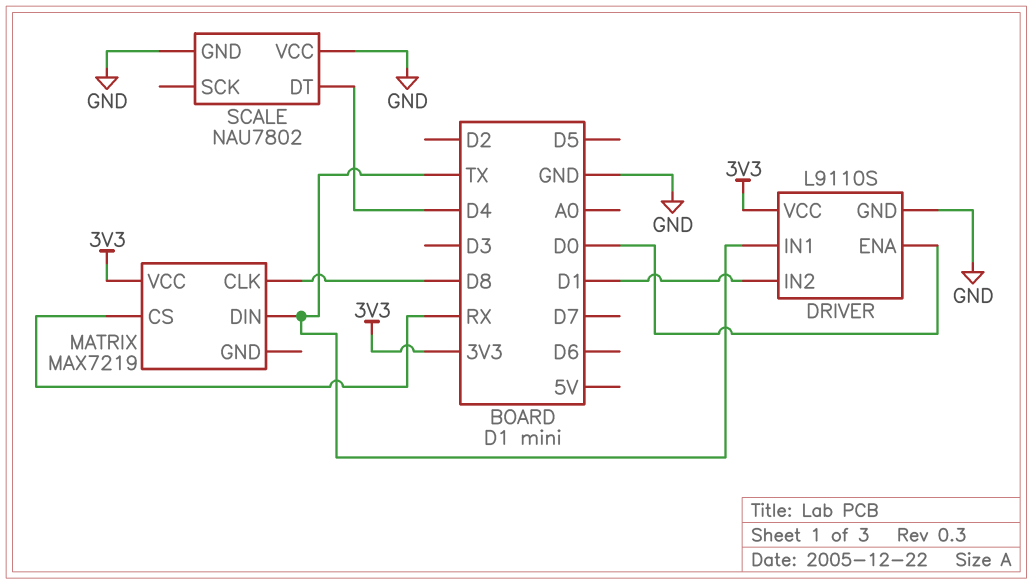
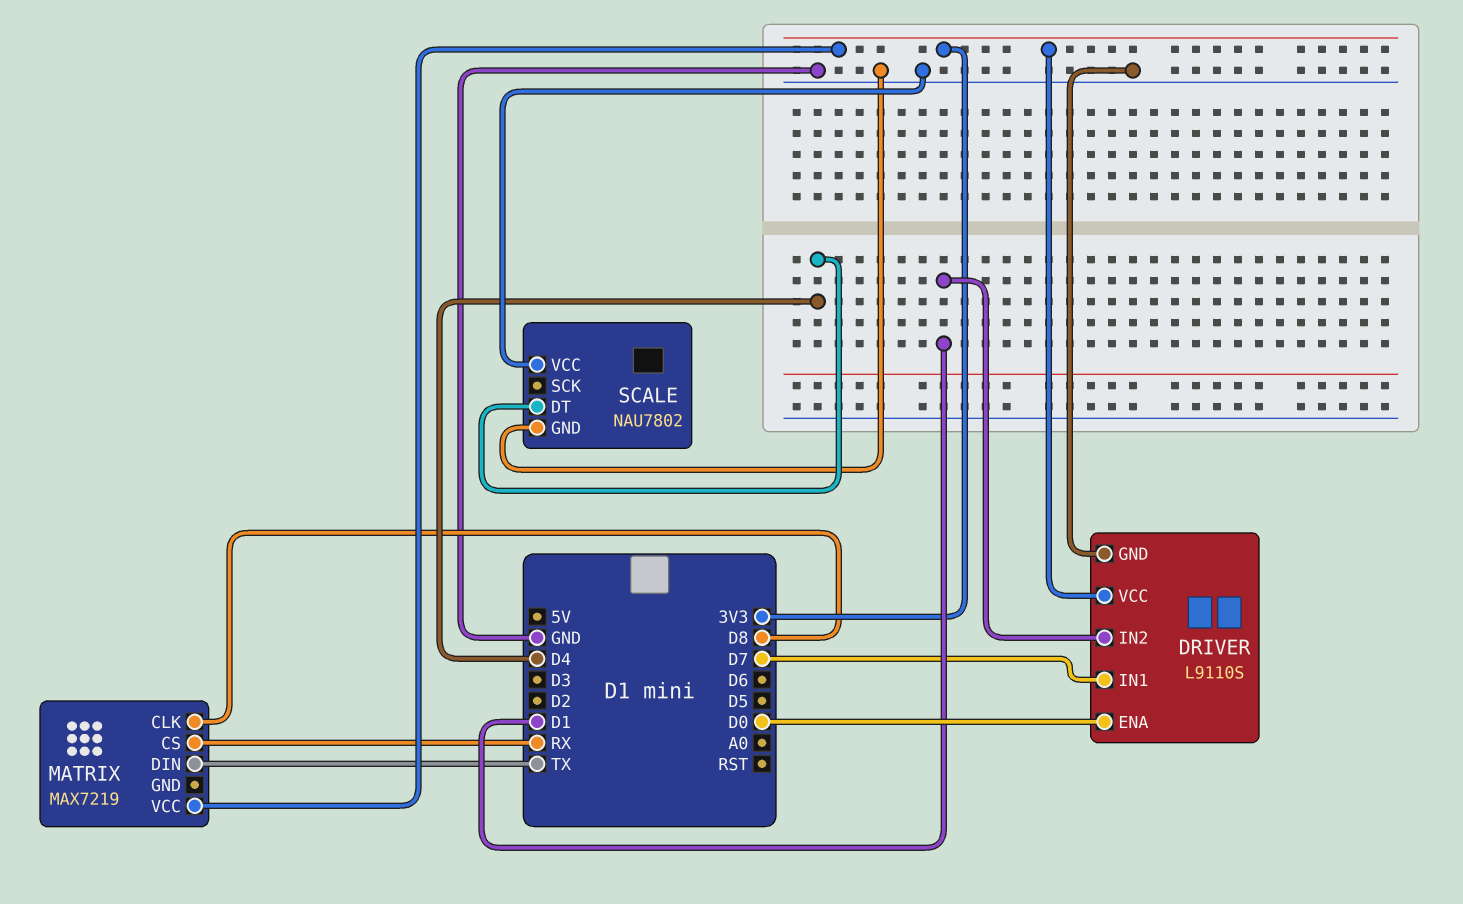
DRIVER pin IN1: TX -> D7

